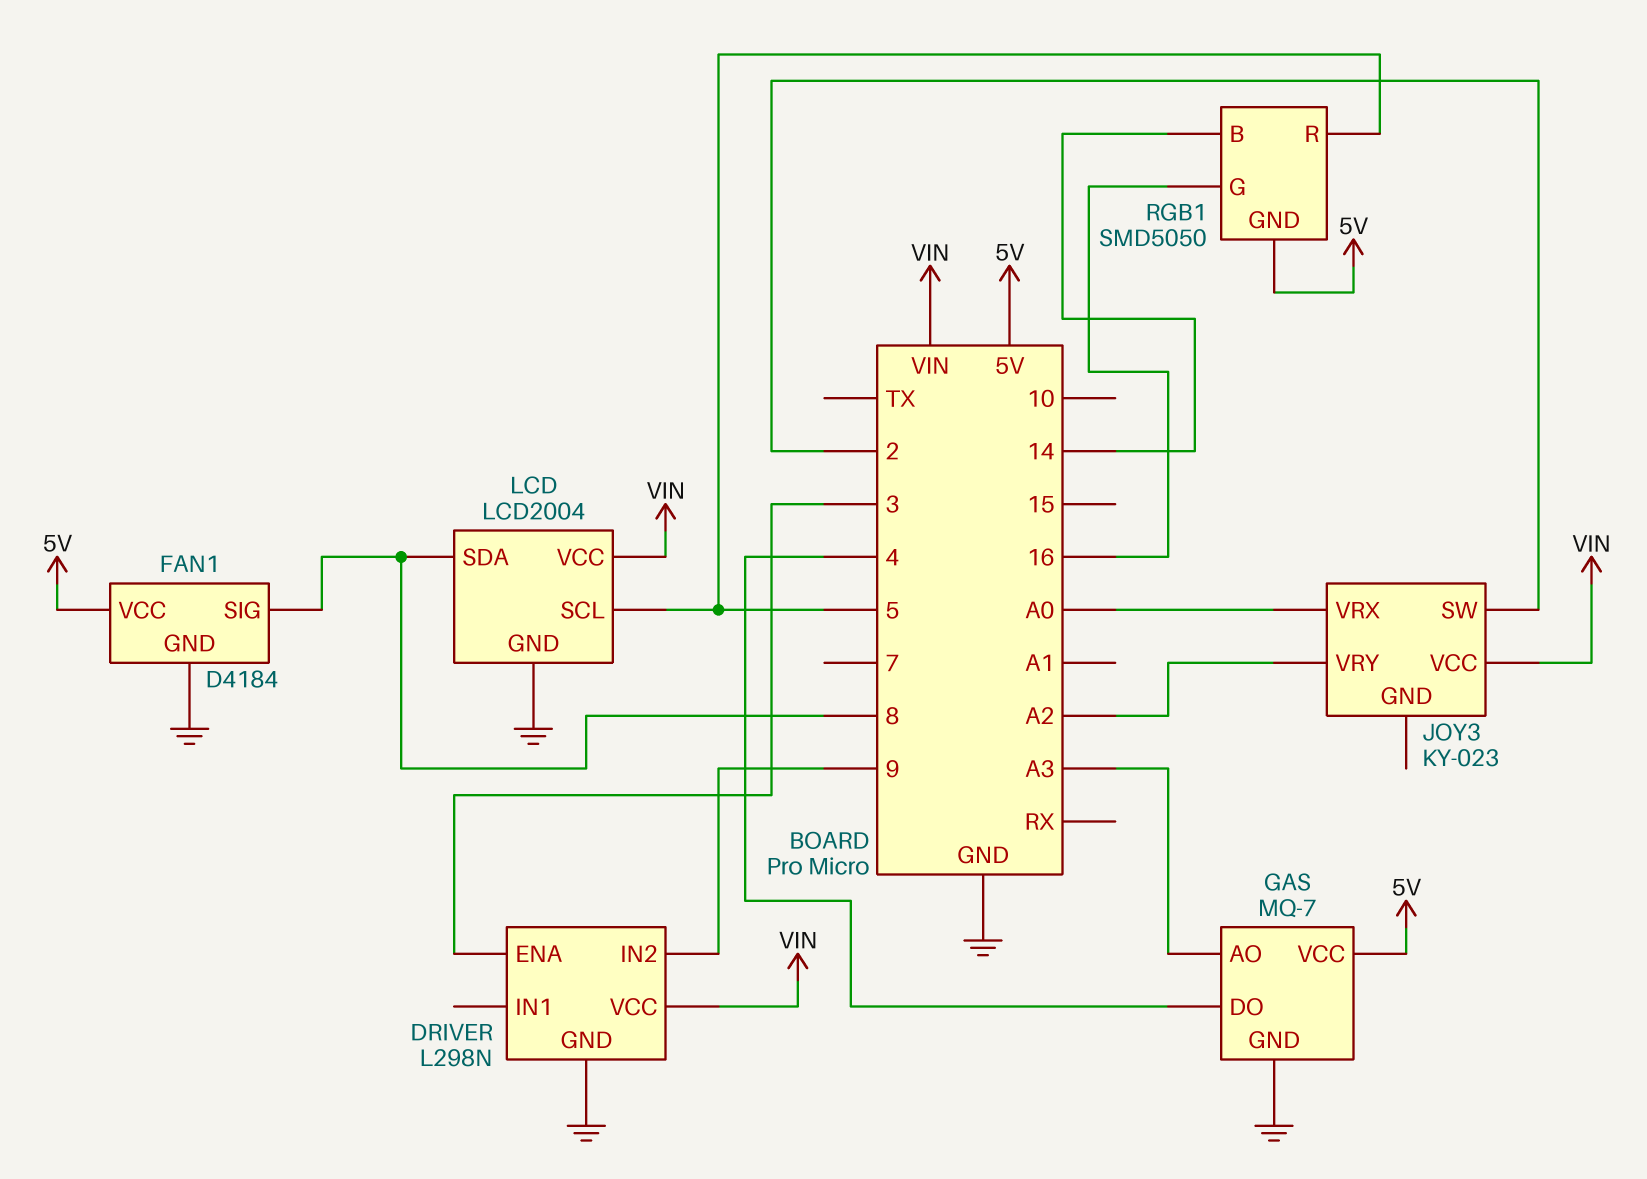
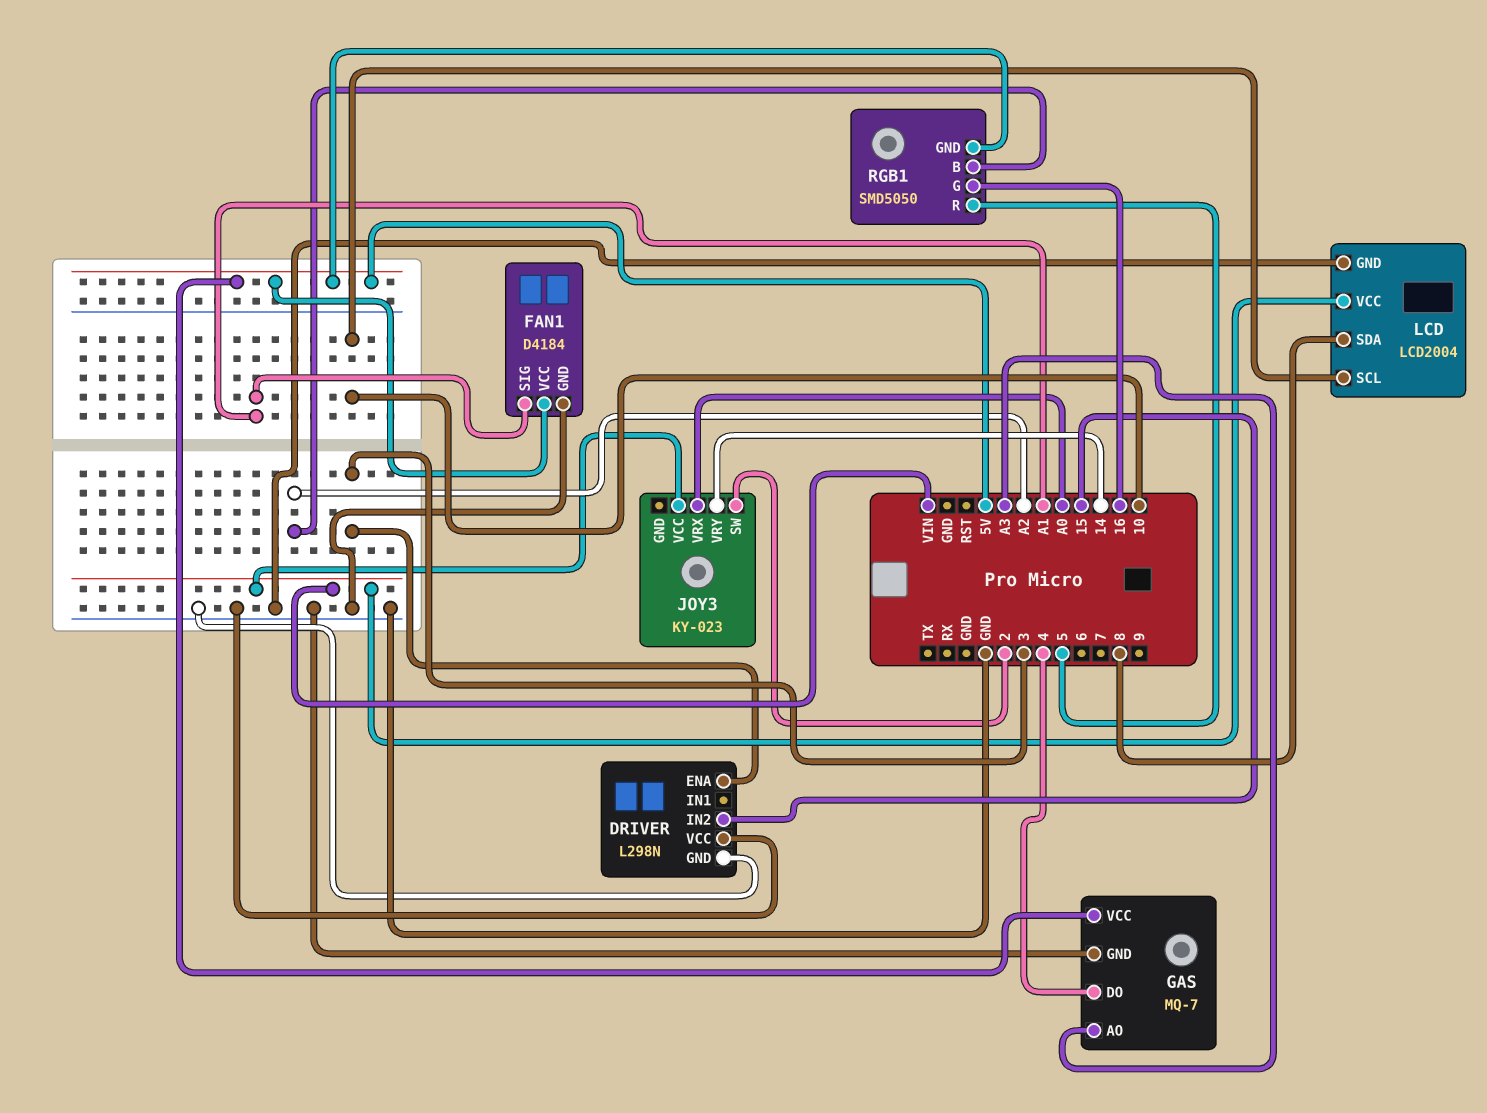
DRIVER pin IN2: 9 -> 15
DRIVER pin VCC: VIN -> GND
FAN1 pin SIG: 8 -> A1
JOY3 pin VRY: A2 -> 14
LCD pin SCL: 5 -> 10
RGB1 pin B: 14 -> A2

